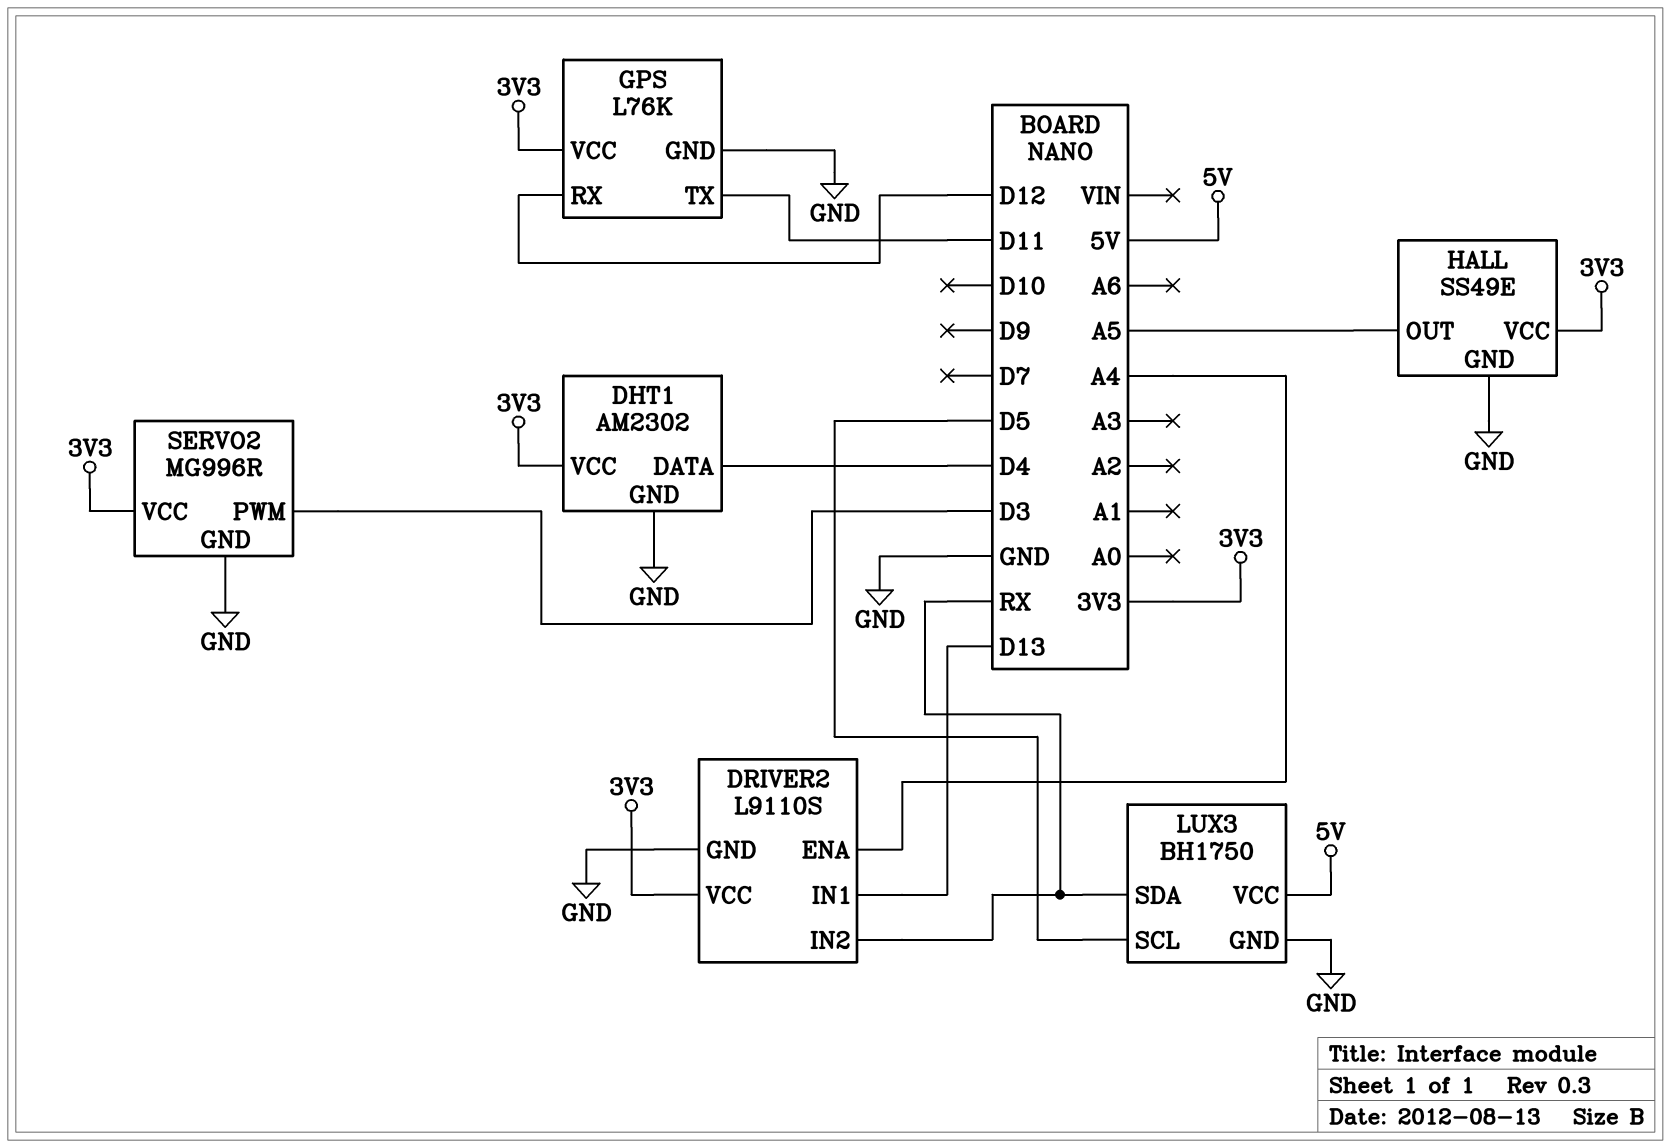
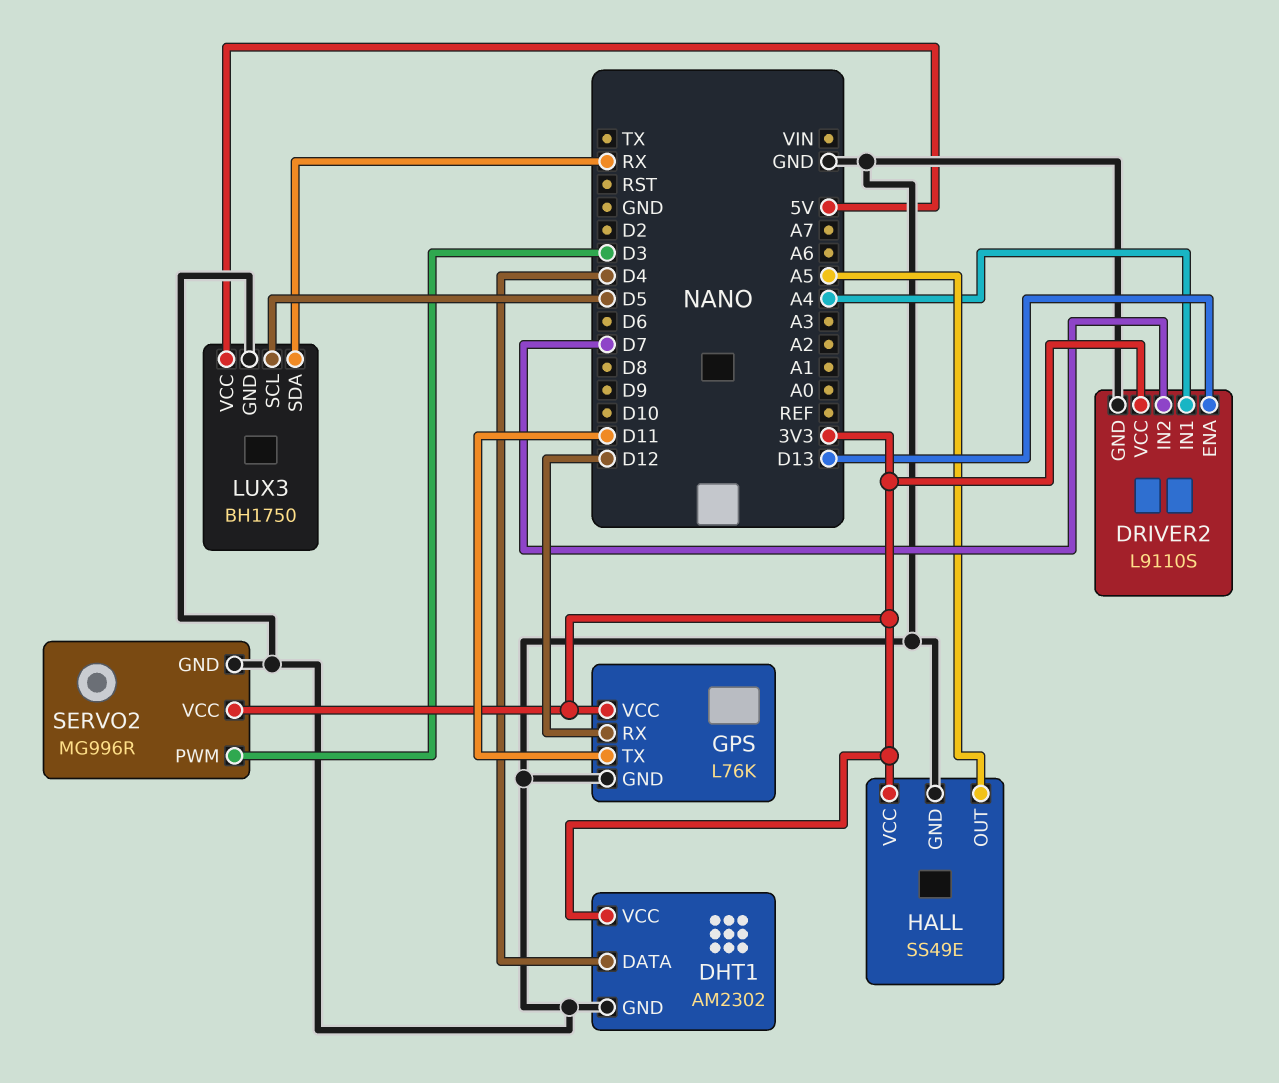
DRIVER2 pin ENA: A4 -> D13
DRIVER2 pin IN1: D13 -> A4
DRIVER2 pin IN2: RX -> D7

